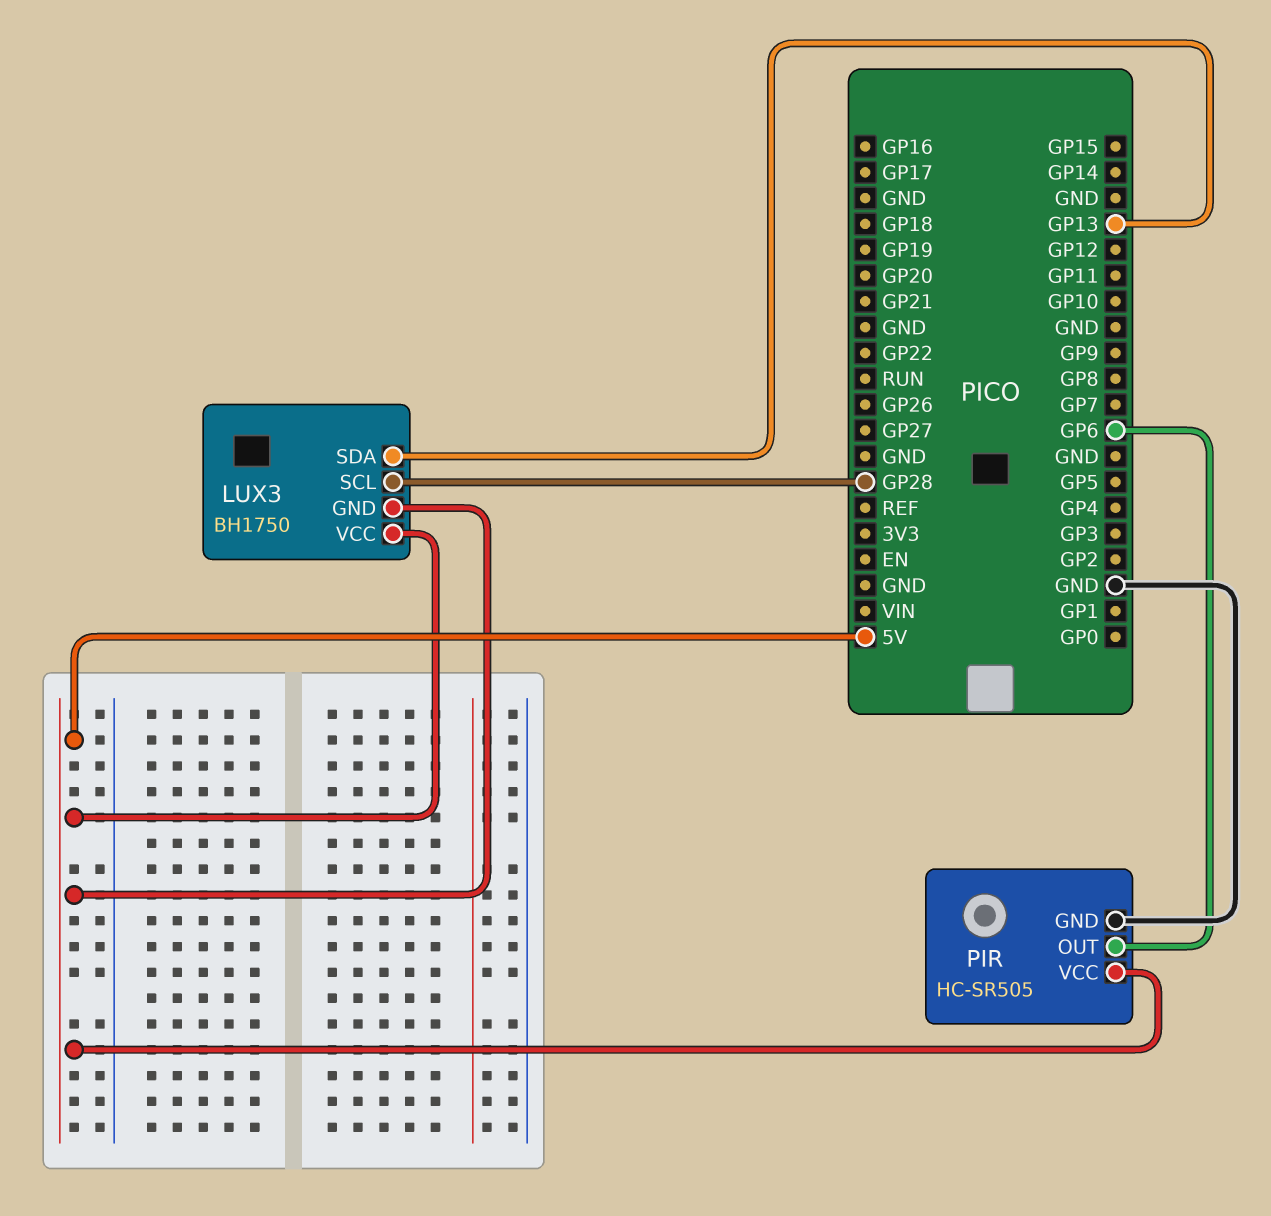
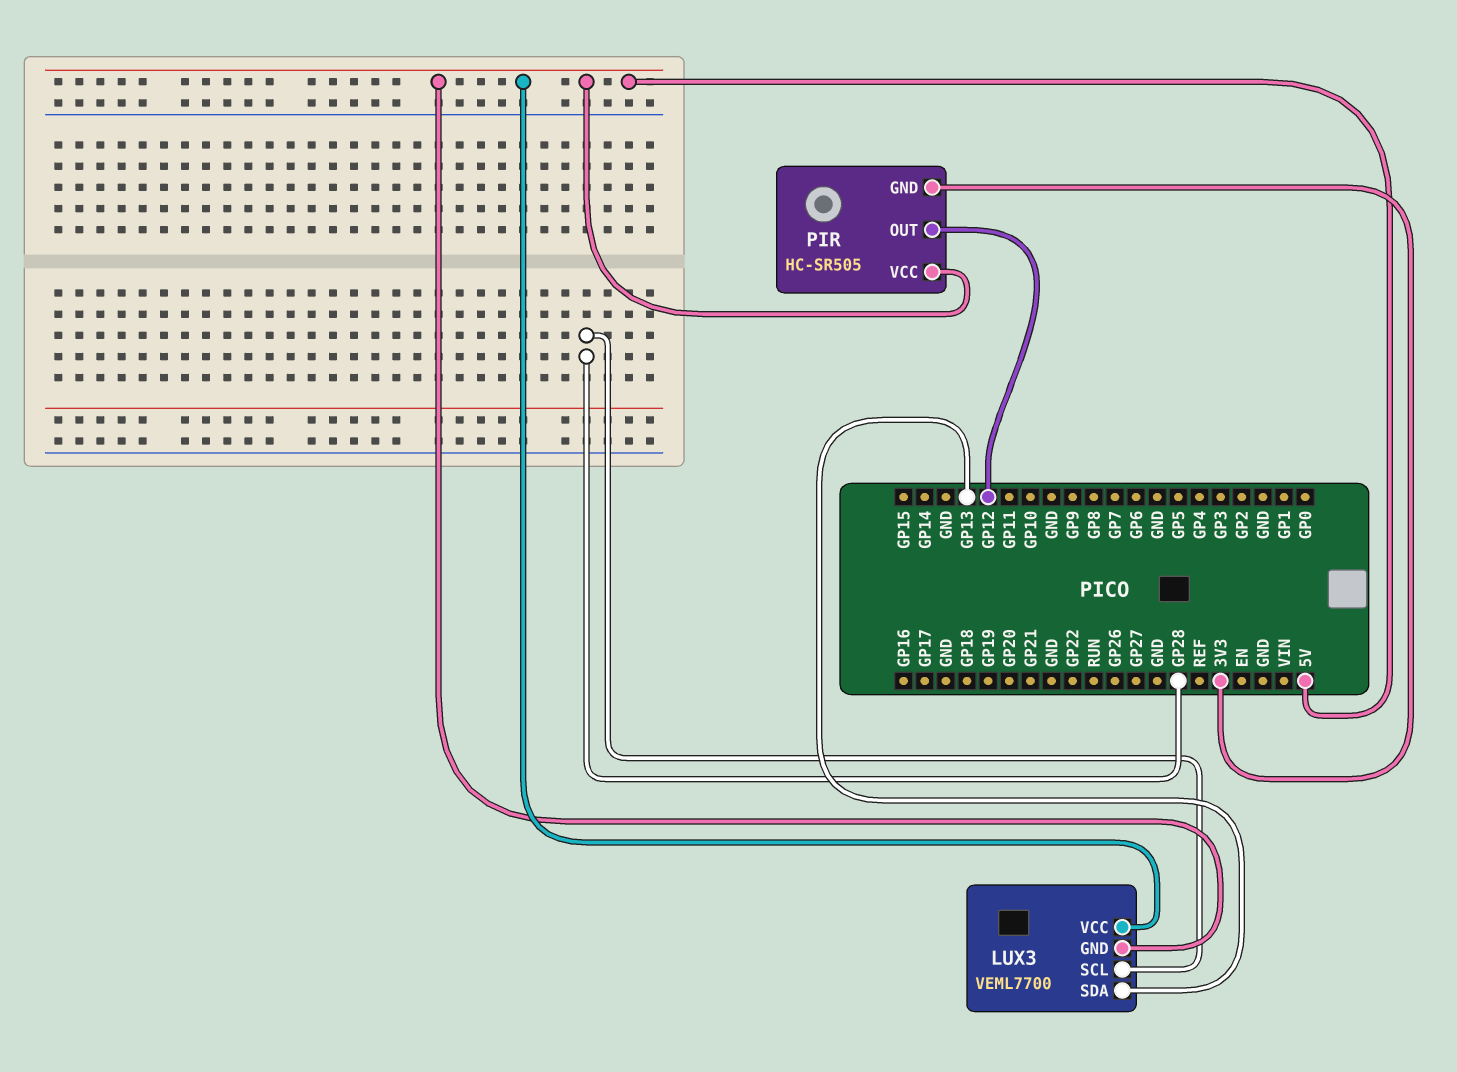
LUX3: BH1750 -> VEML7700
PIR pin GND: GND -> 3V3
PIR pin OUT: GP6 -> GP12

